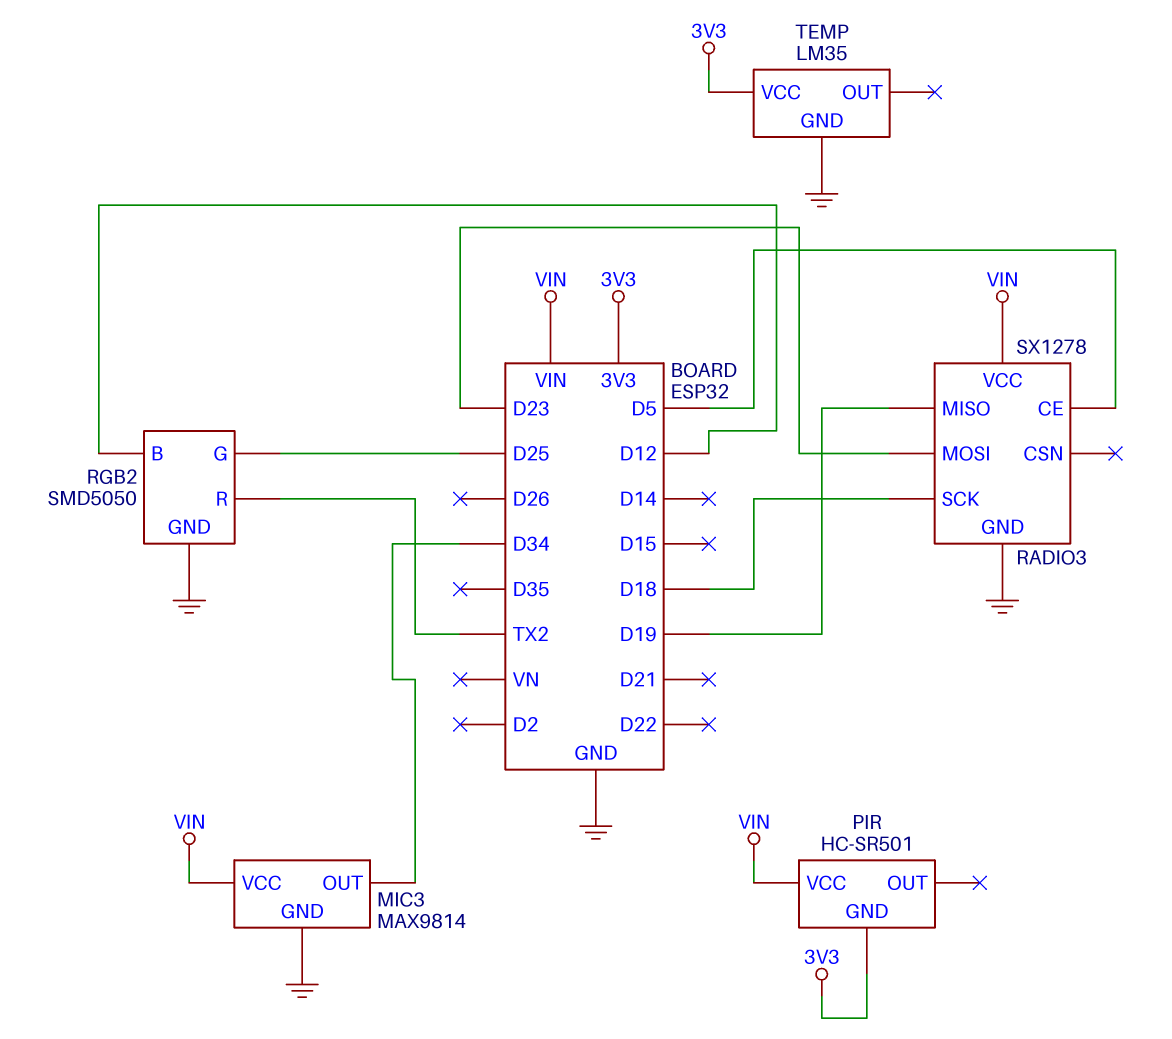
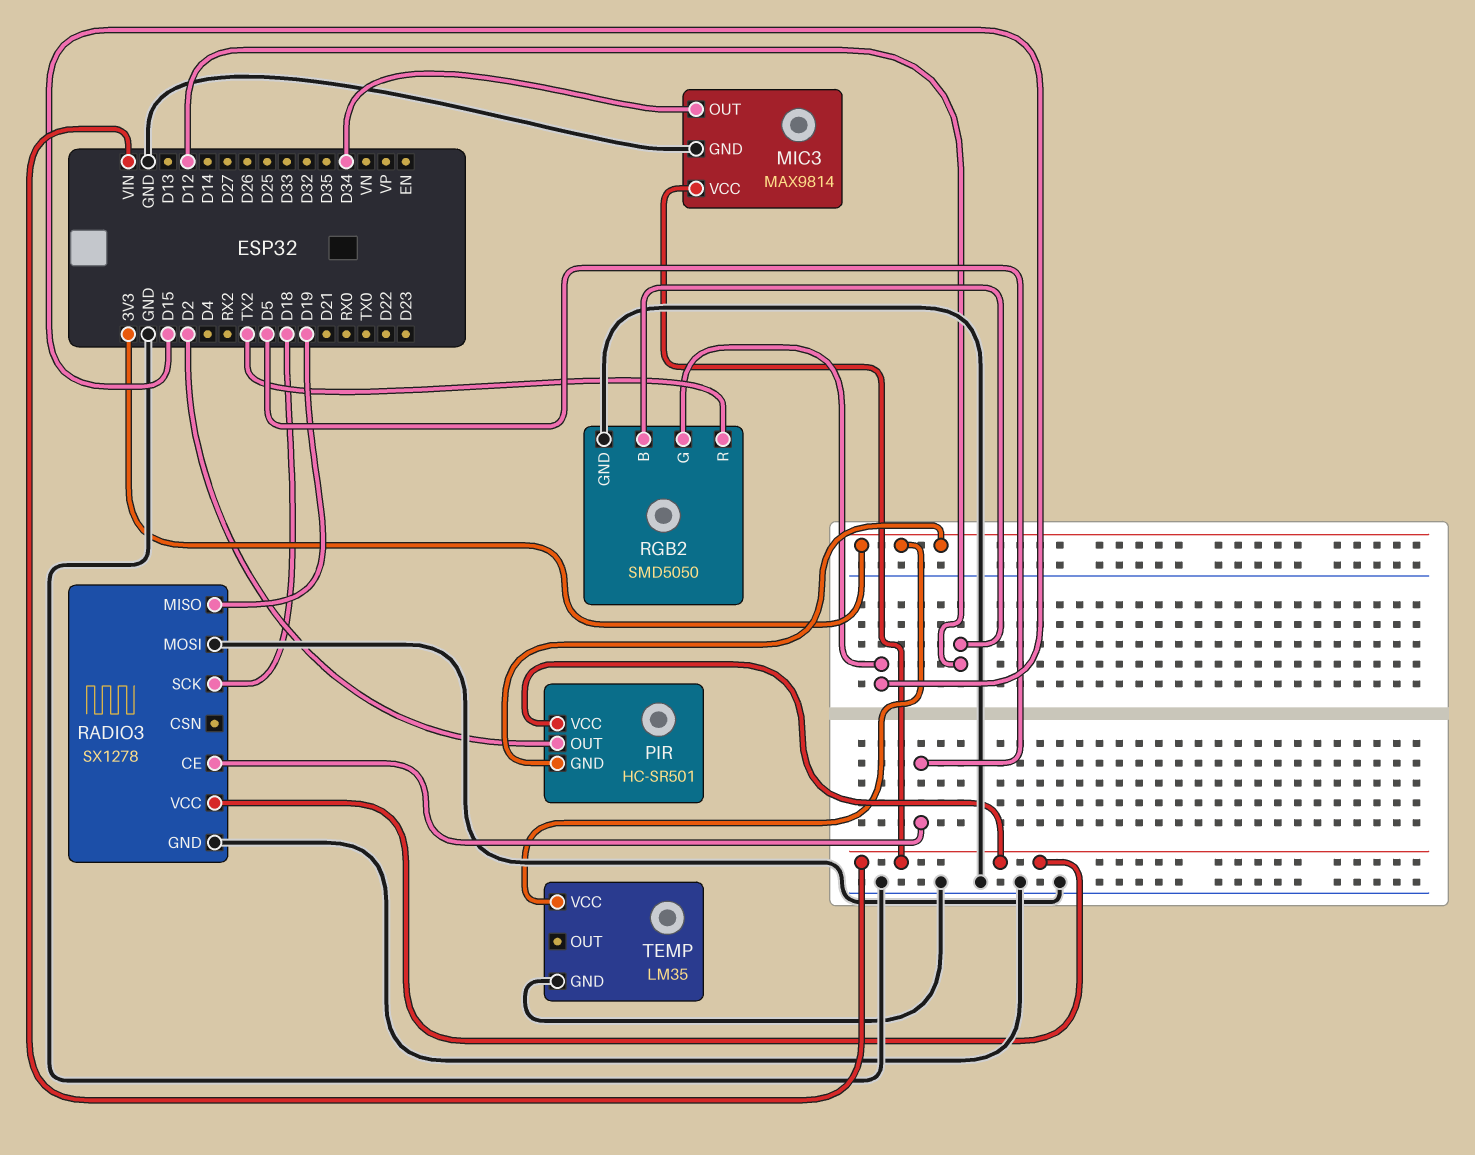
PIR pin OUT: none -> D2
RADIO3 pin MOSI: D23 -> GND
RGB2 pin G: D25 -> D15

